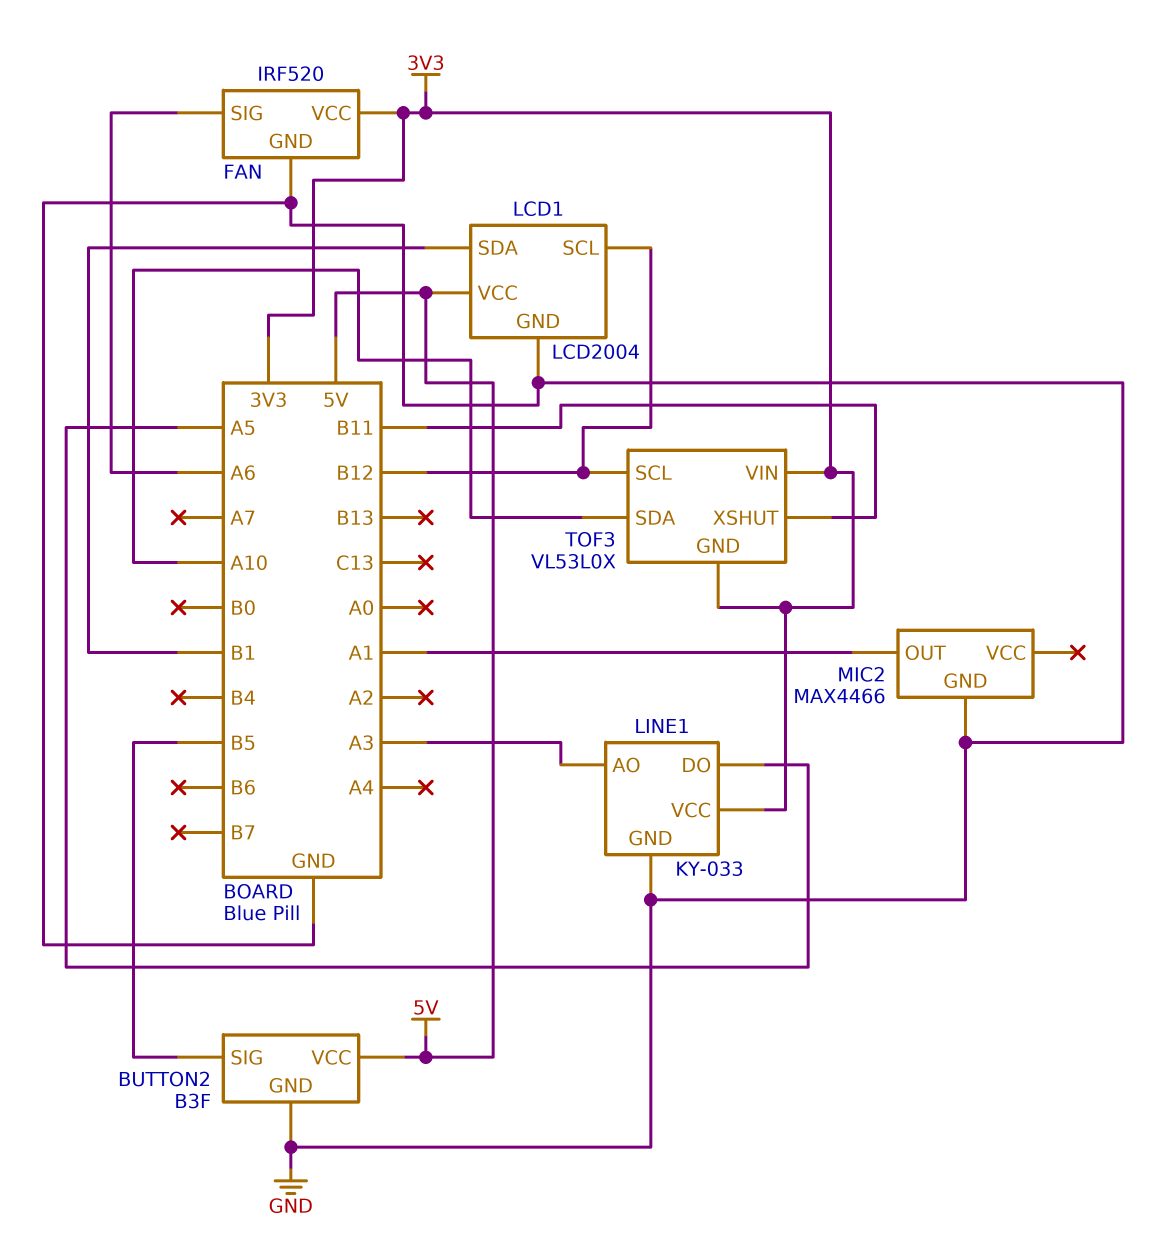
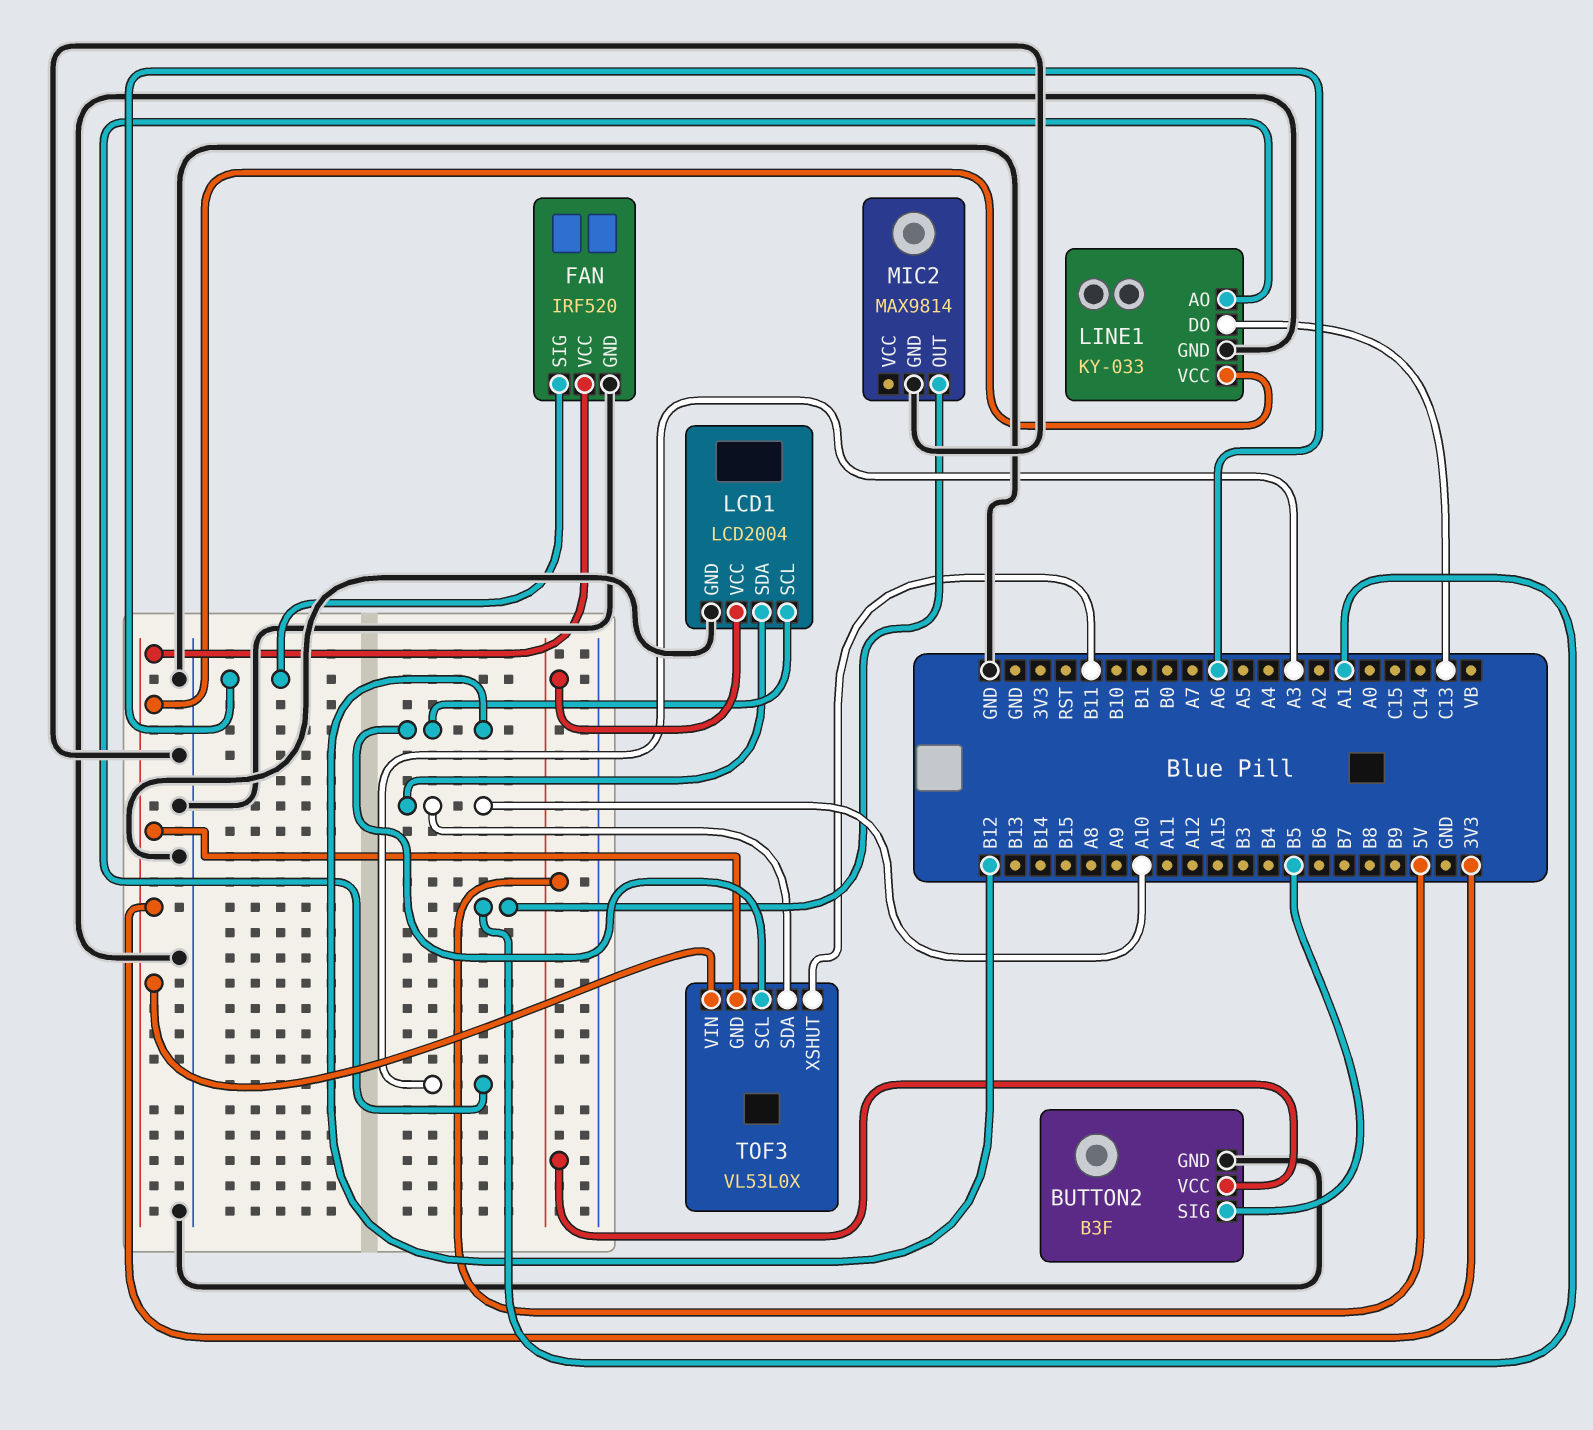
LCD1 pin SDA: B1 -> A10
LINE1 pin DO: A5 -> C13
MIC2: MAX4466 -> MAX9814

